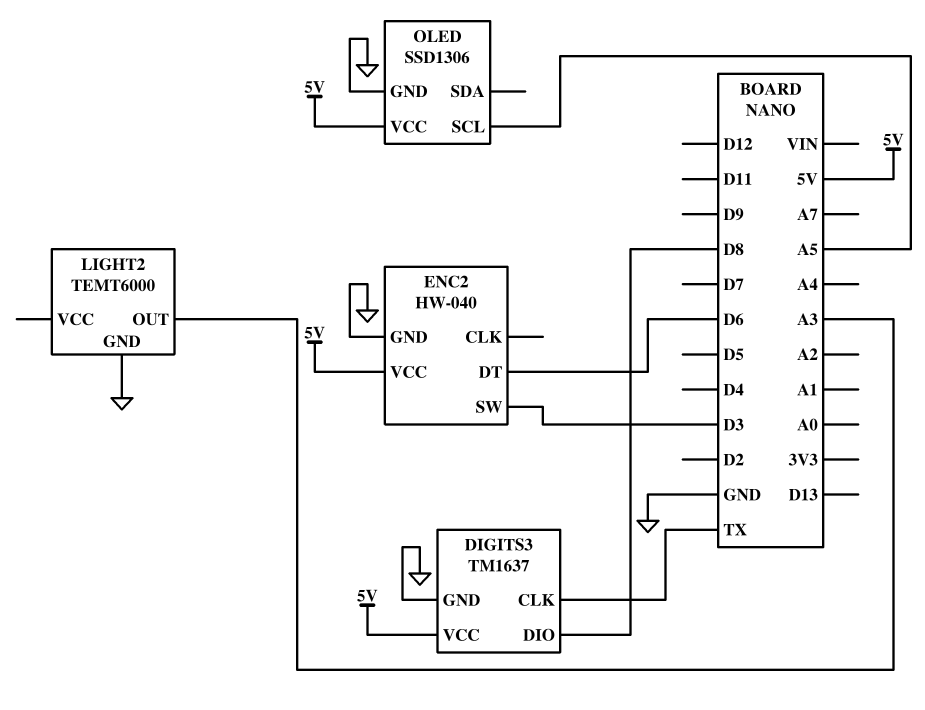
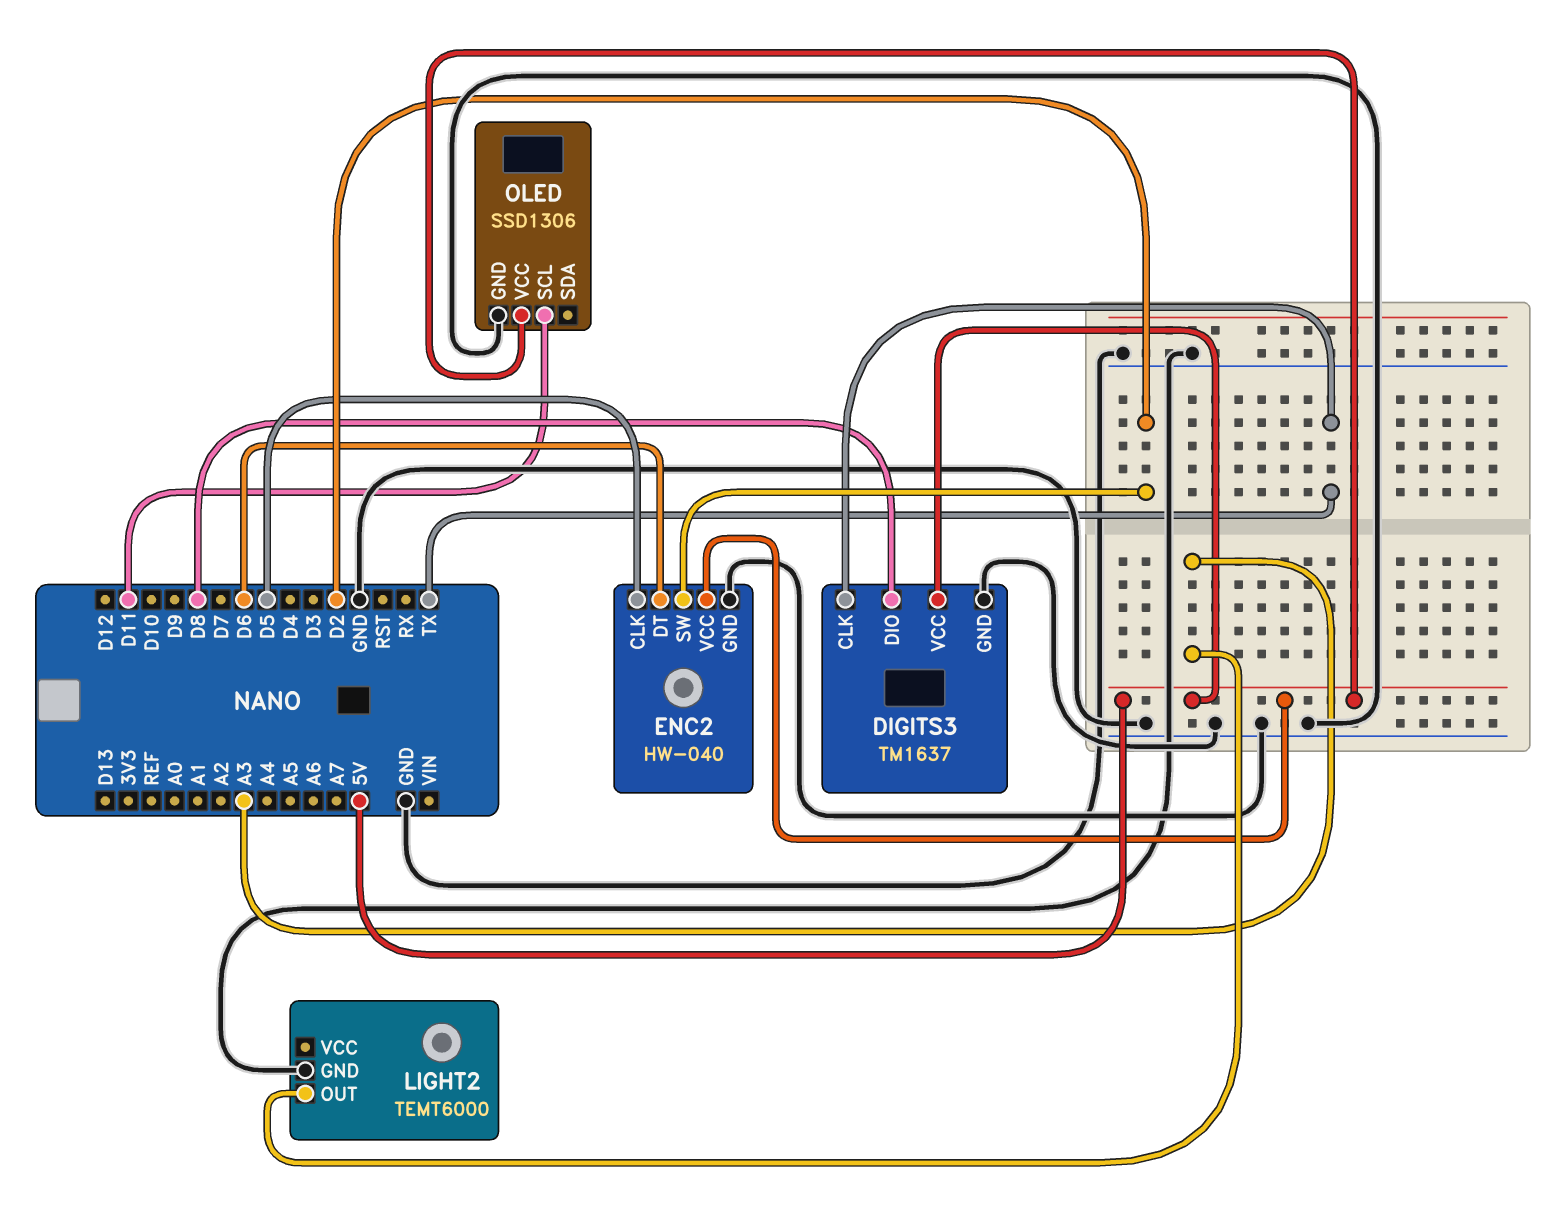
ENC2 pin CLK: none -> D5
ENC2 pin SW: D3 -> D2
OLED pin SCL: A5 -> D11

